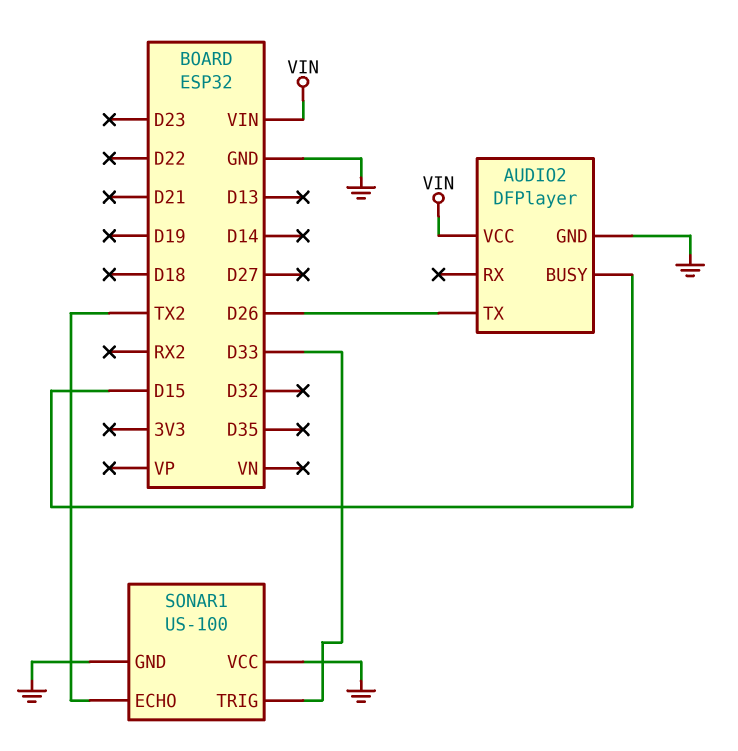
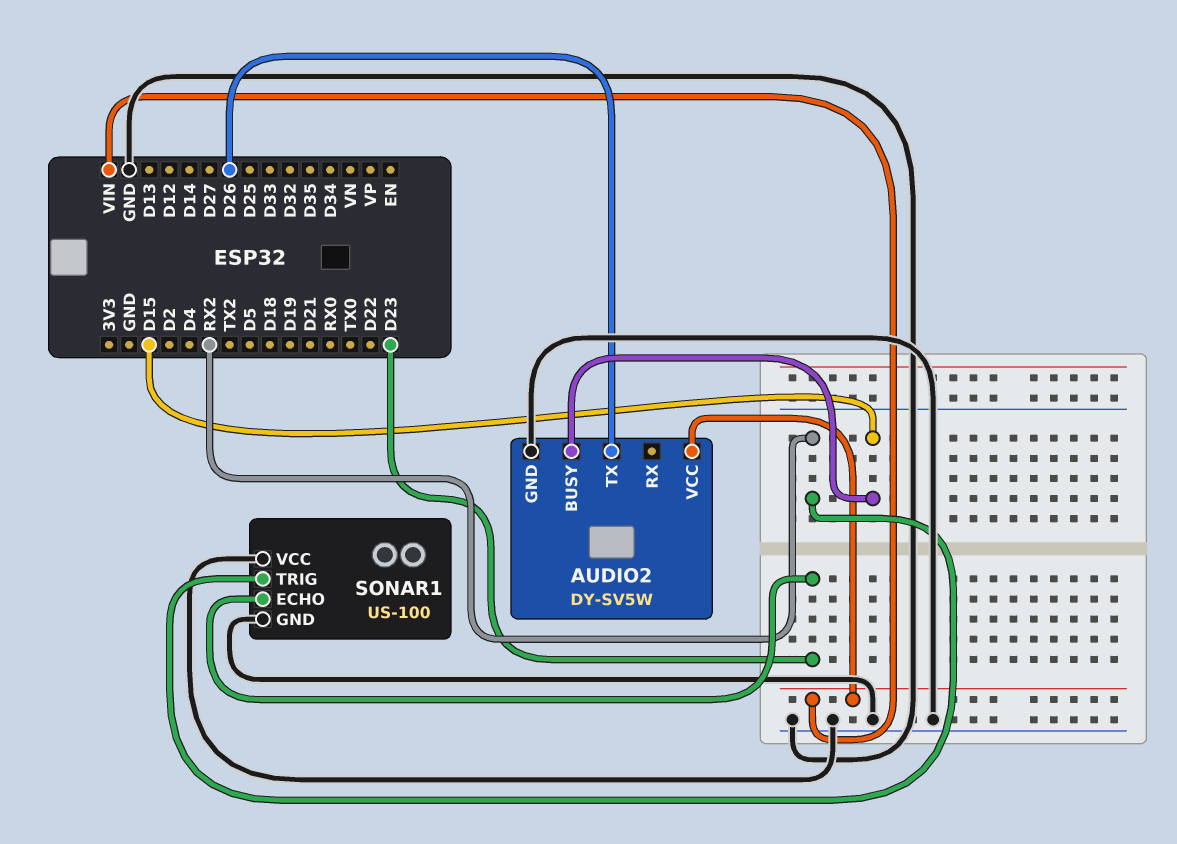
AUDIO2: DFPlayer -> DY-SV5W
SONAR1 pin ECHO: TX2 -> D23
SONAR1 pin TRIG: D33 -> RX2

